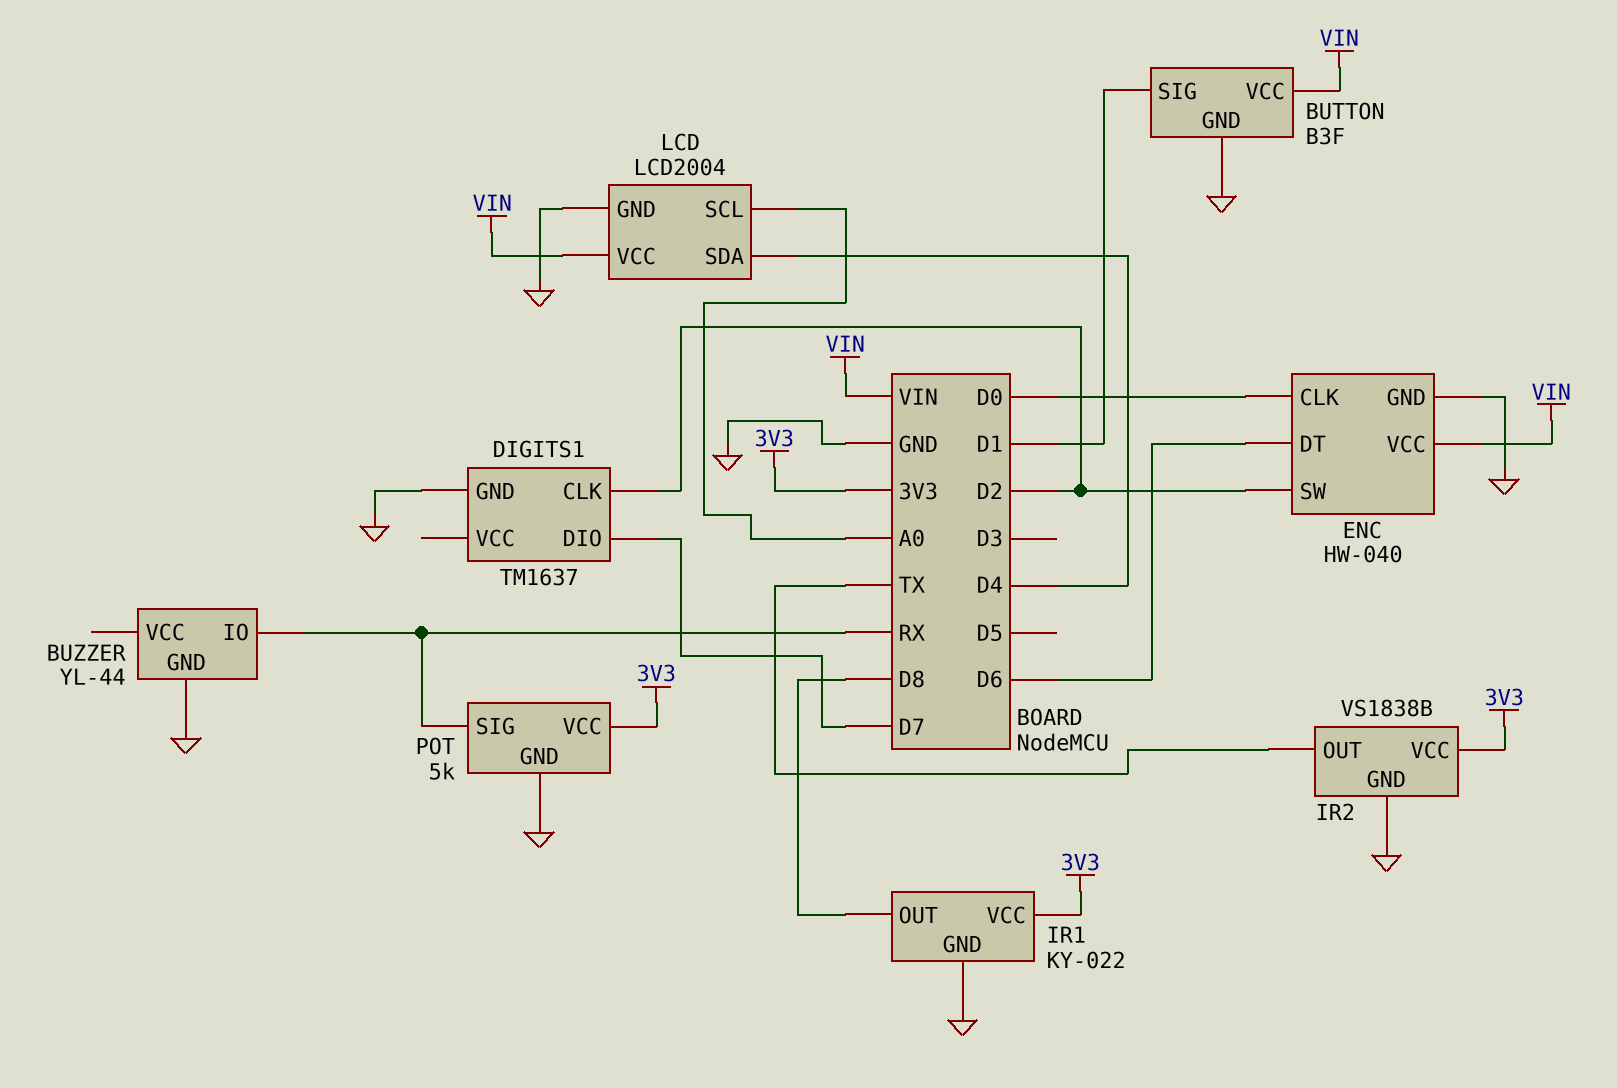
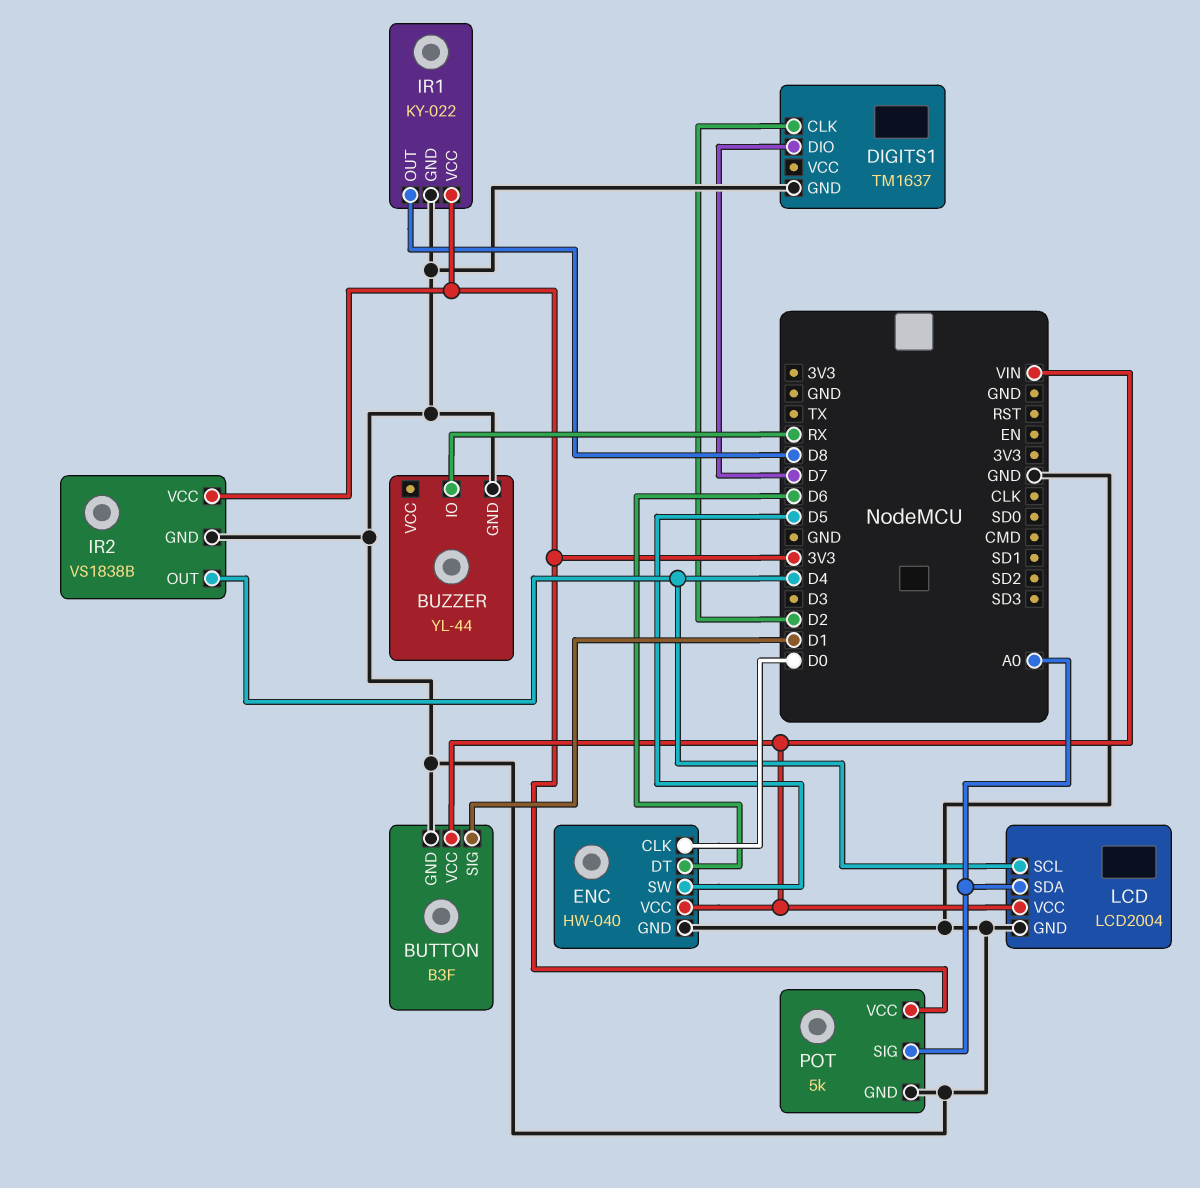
ENC pin SW: D2 -> D5
IR2 pin OUT: TX -> D4
LCD pin SCL: A0 -> D4
LCD pin SDA: D4 -> A0
POT pin SIG: RX -> A0

